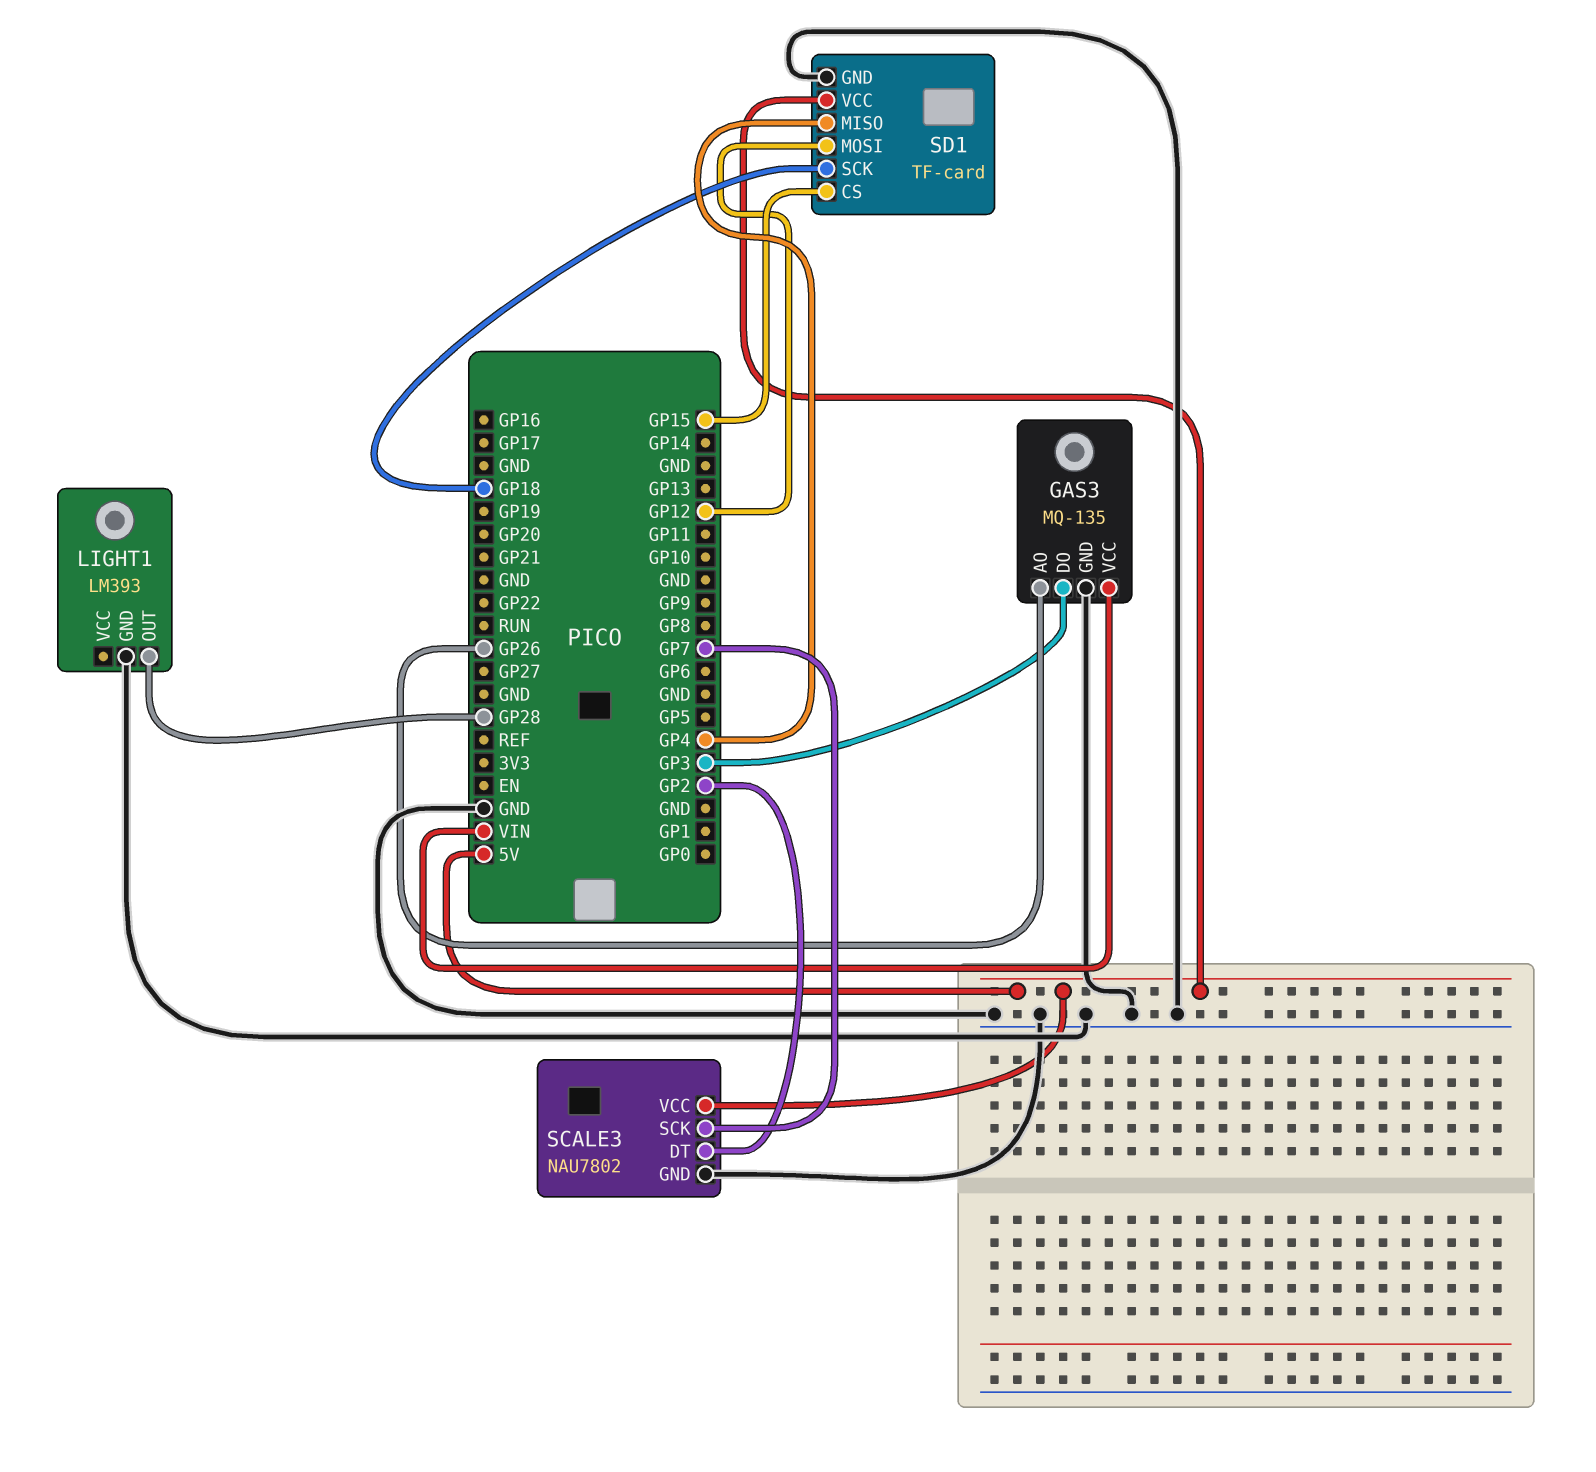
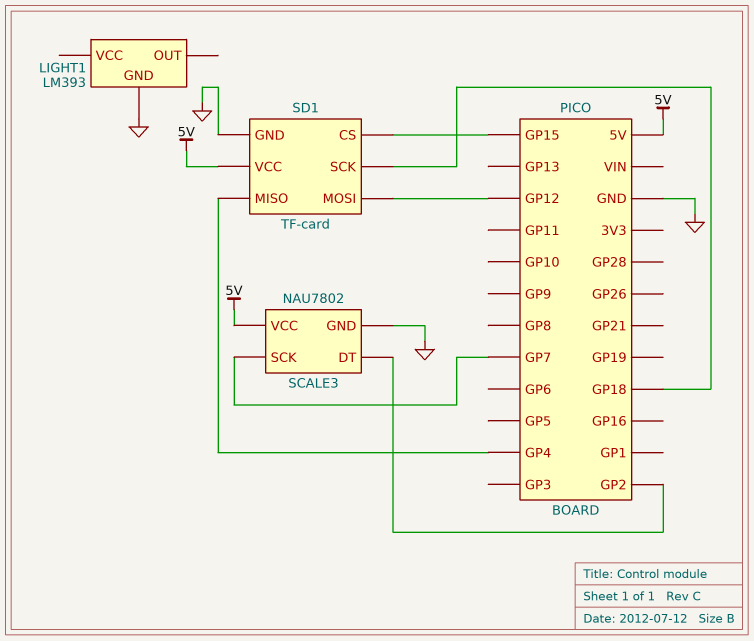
GAS3: MQ-135 -> none
GAS3 pin AO: GP26 -> none
GAS3 pin DO: GP3 -> none
GAS3 pin GND: GND -> none
GAS3 pin VCC: VIN -> none
LIGHT1 pin OUT: GP28 -> none

